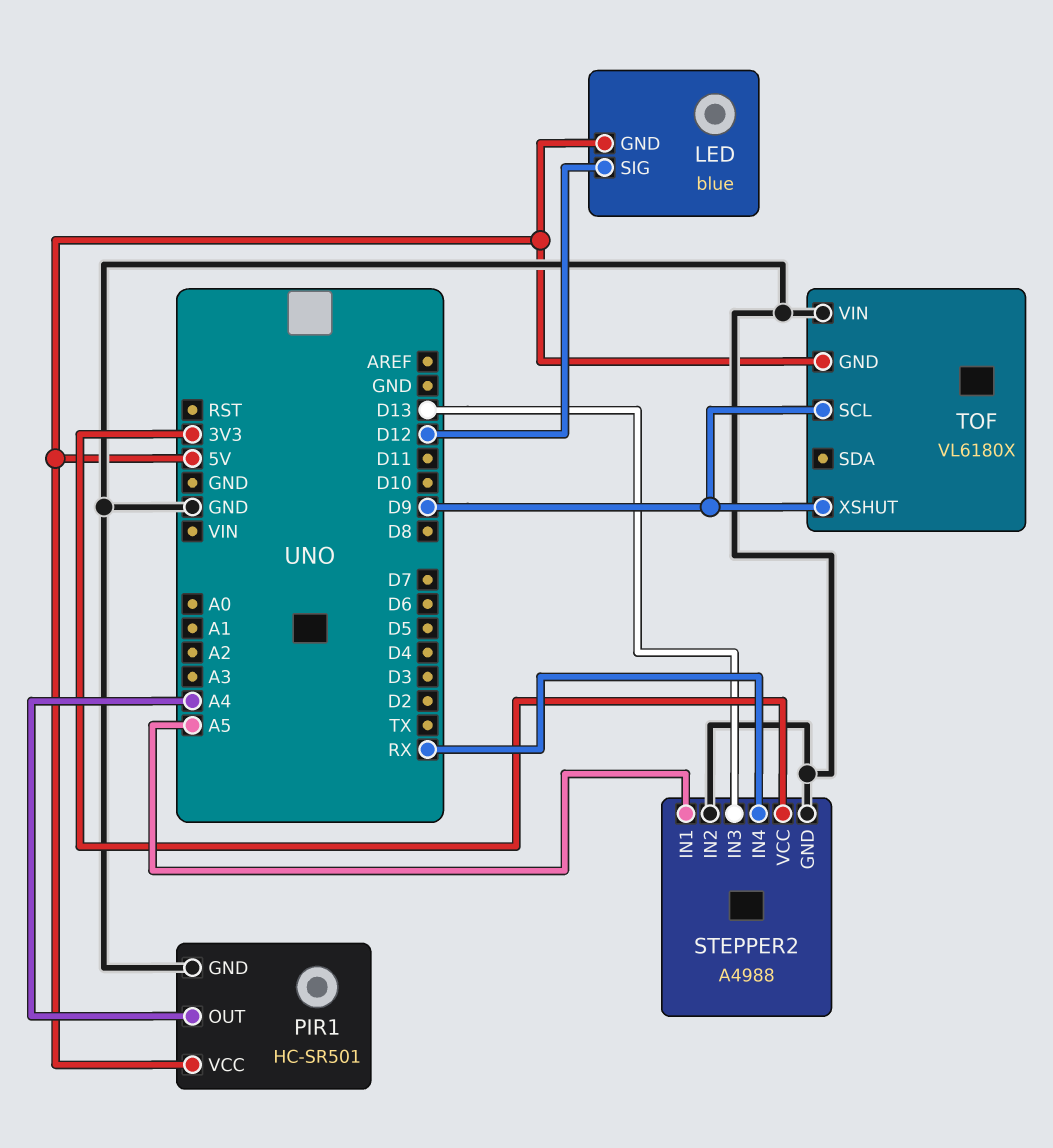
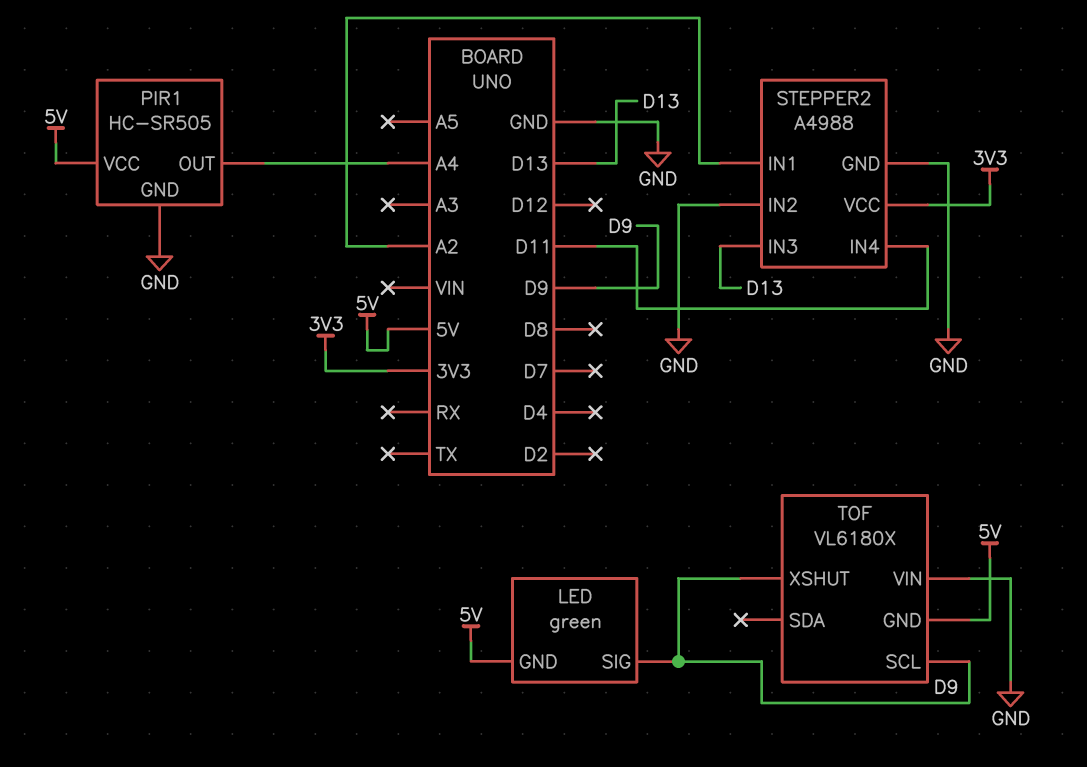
LED: blue -> green
LED pin SIG: D12 -> D9
PIR1: HC-SR501 -> HC-SR505
STEPPER2 pin IN1: A5 -> A2
STEPPER2 pin IN4: RX -> D11

